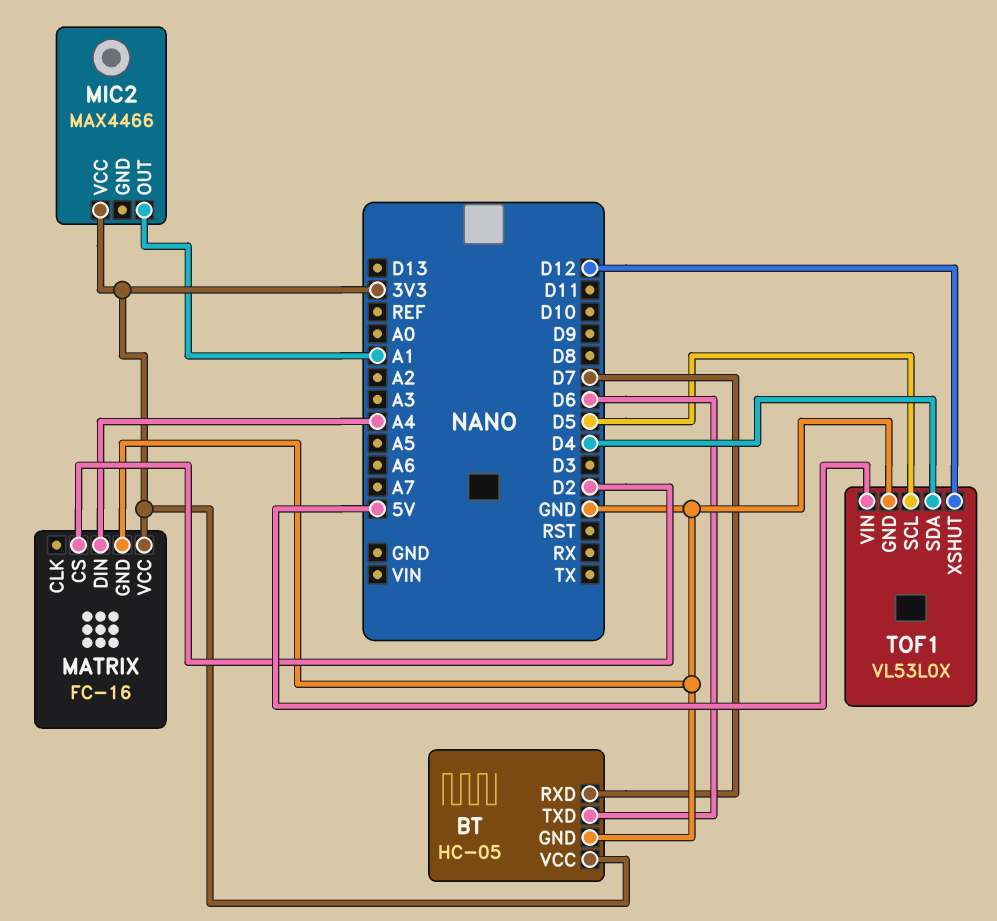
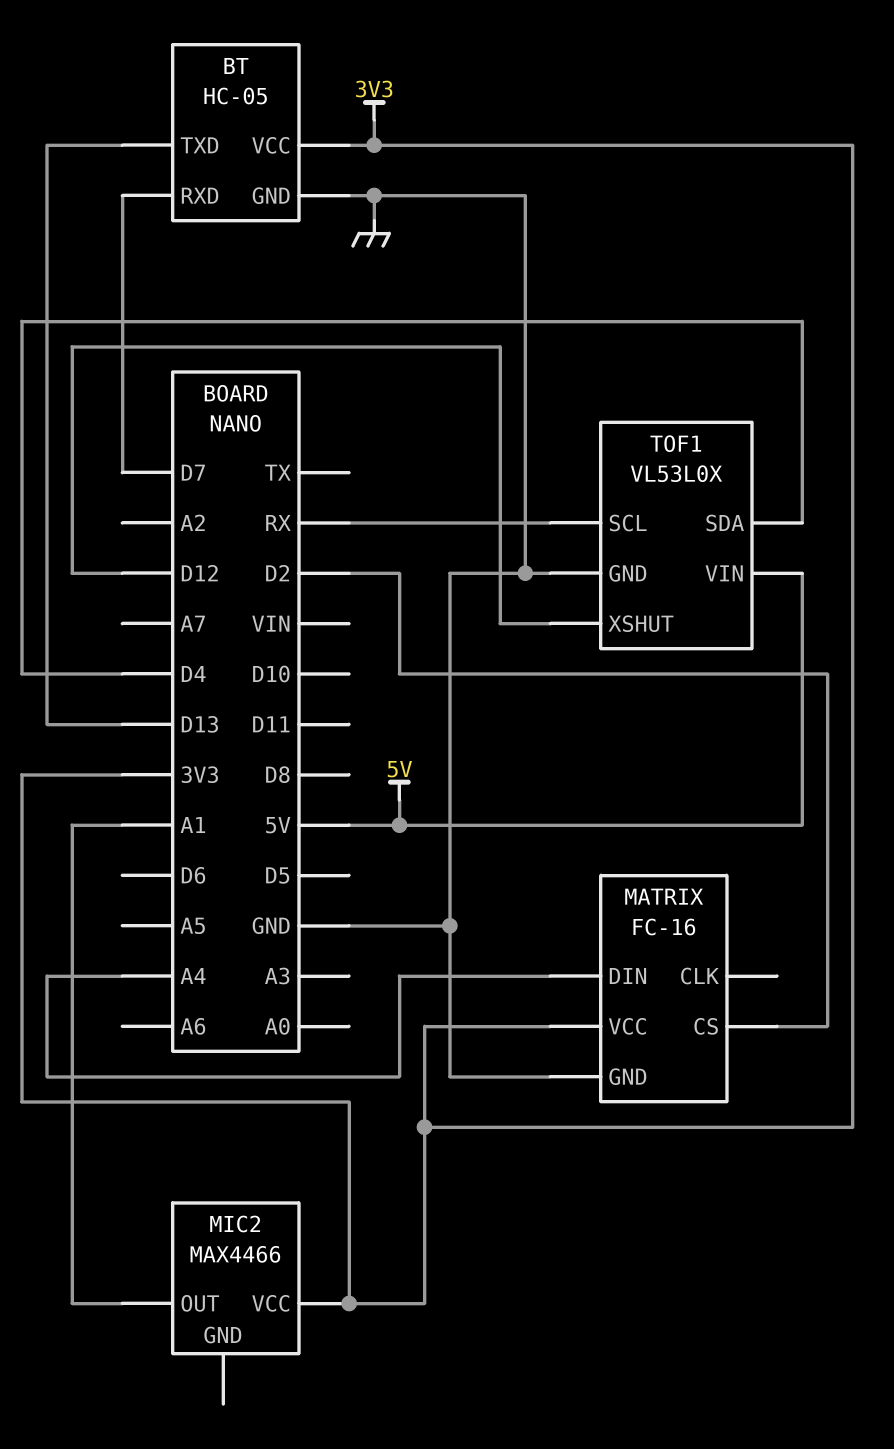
BT pin TXD: D6 -> D13
TOF1 pin SCL: D5 -> RX

